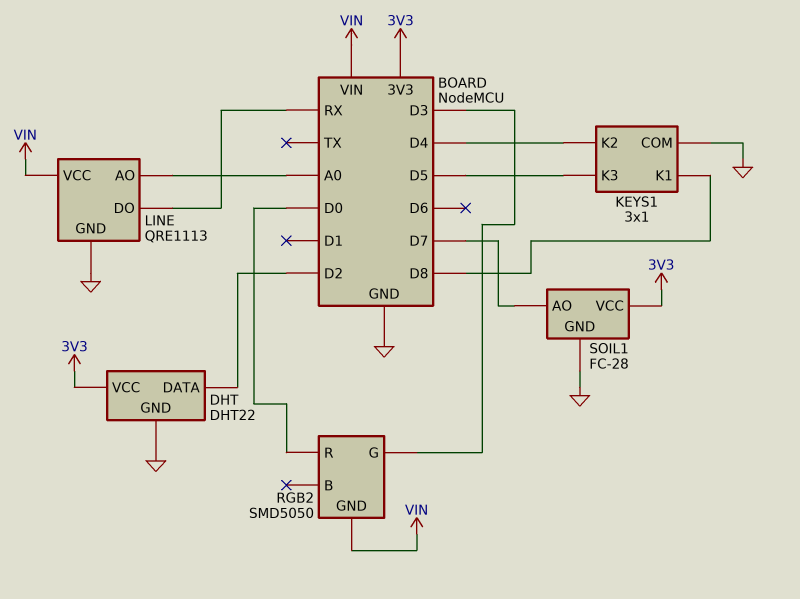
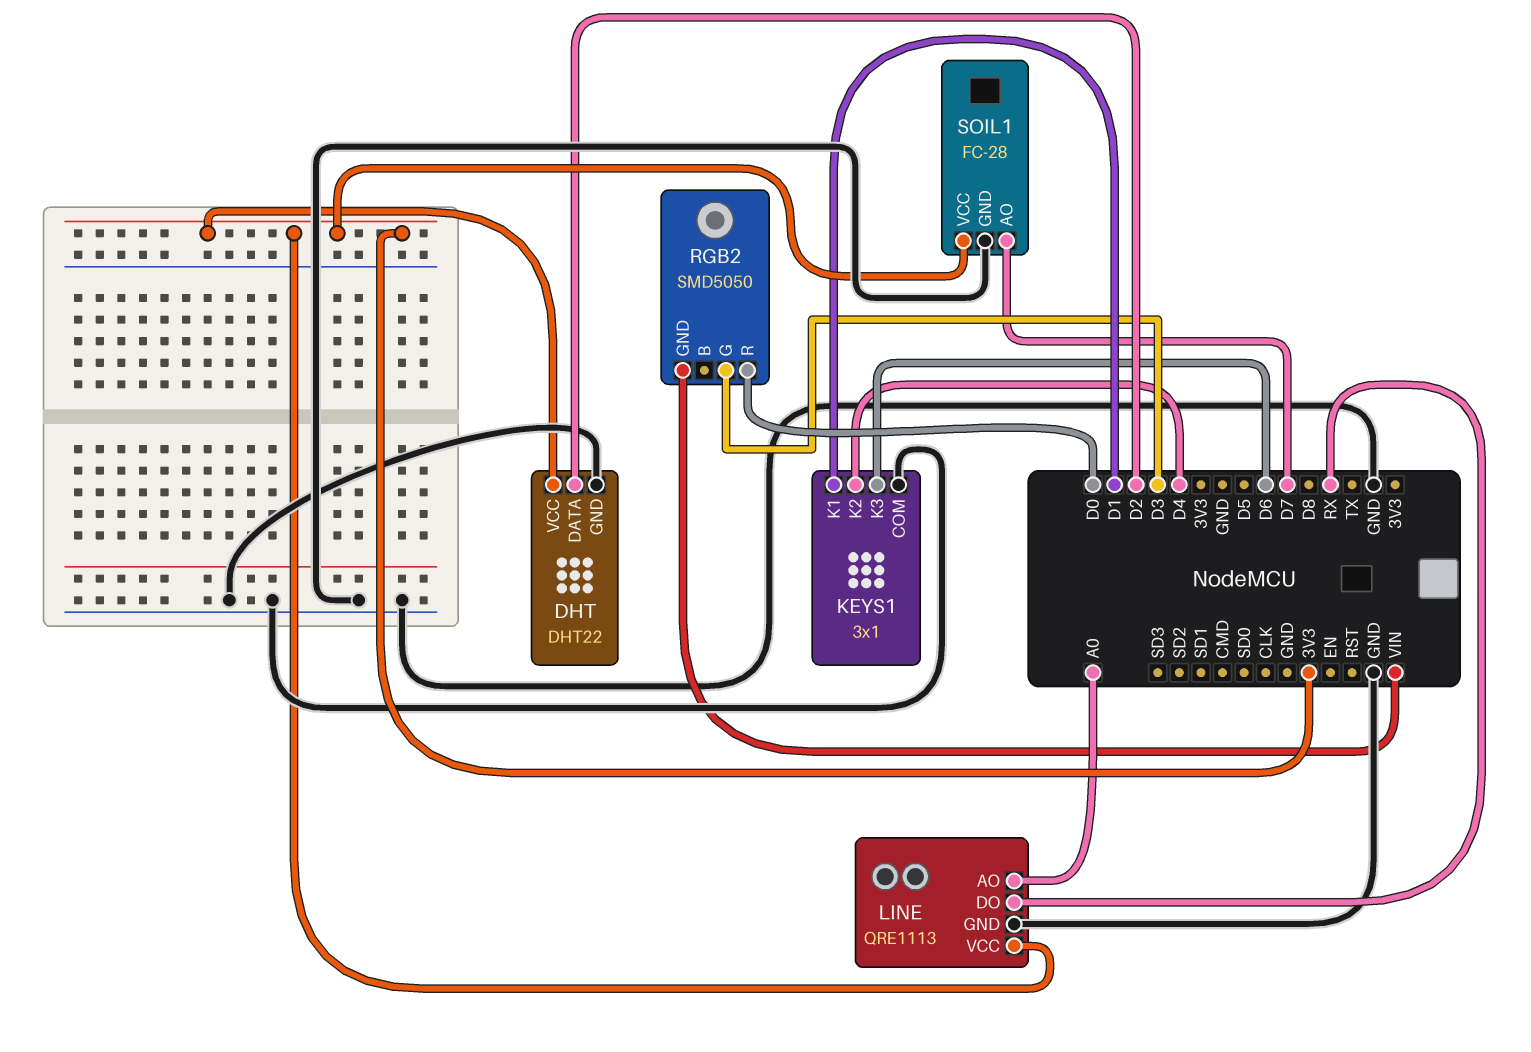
KEYS1 pin K1: D8 -> D1
KEYS1 pin K3: D5 -> D6
LINE pin VCC: VIN -> 3V3

